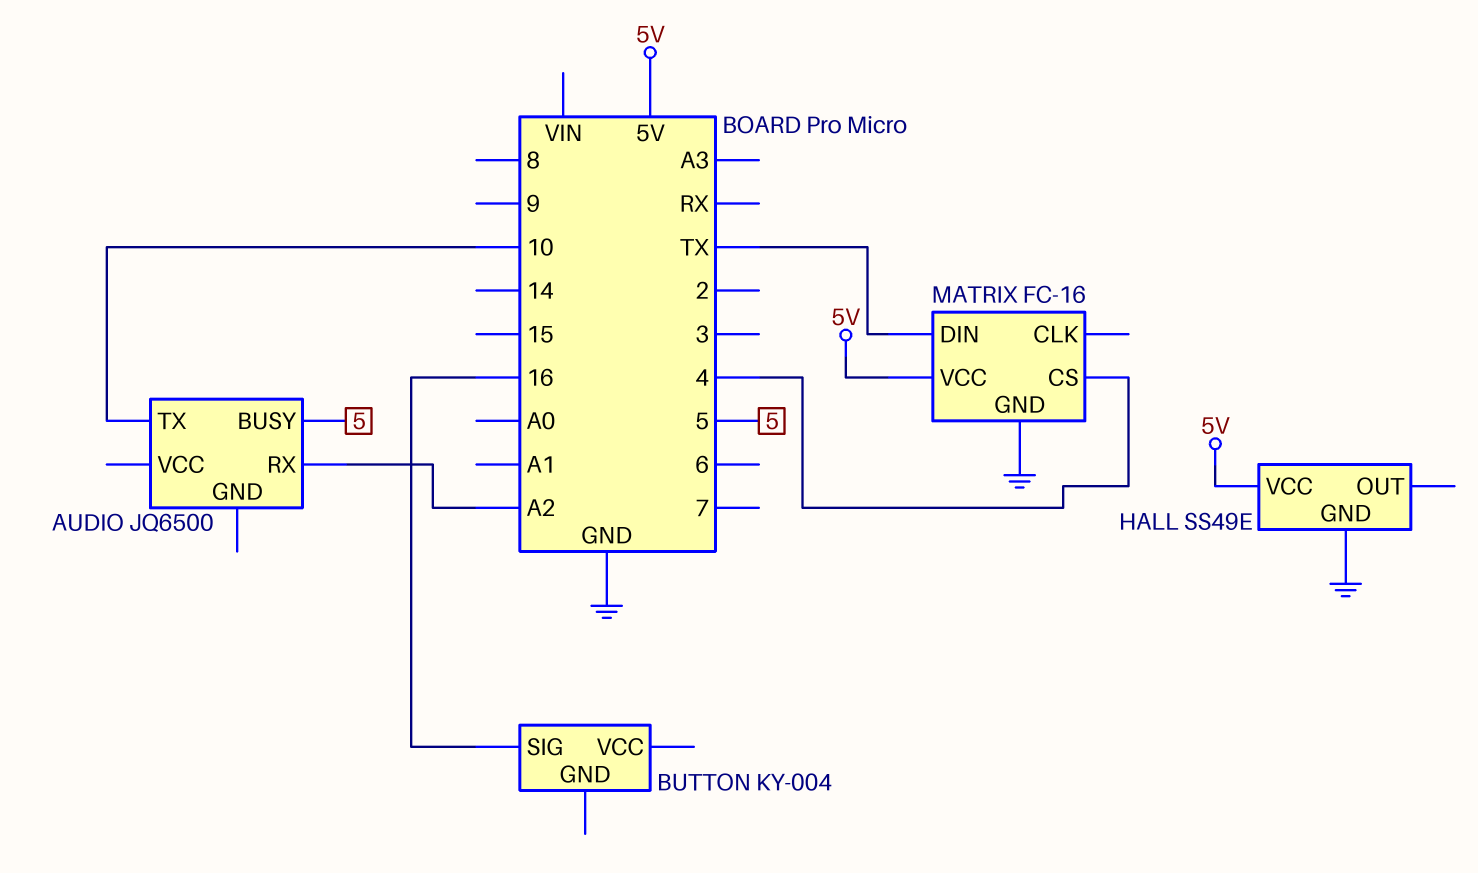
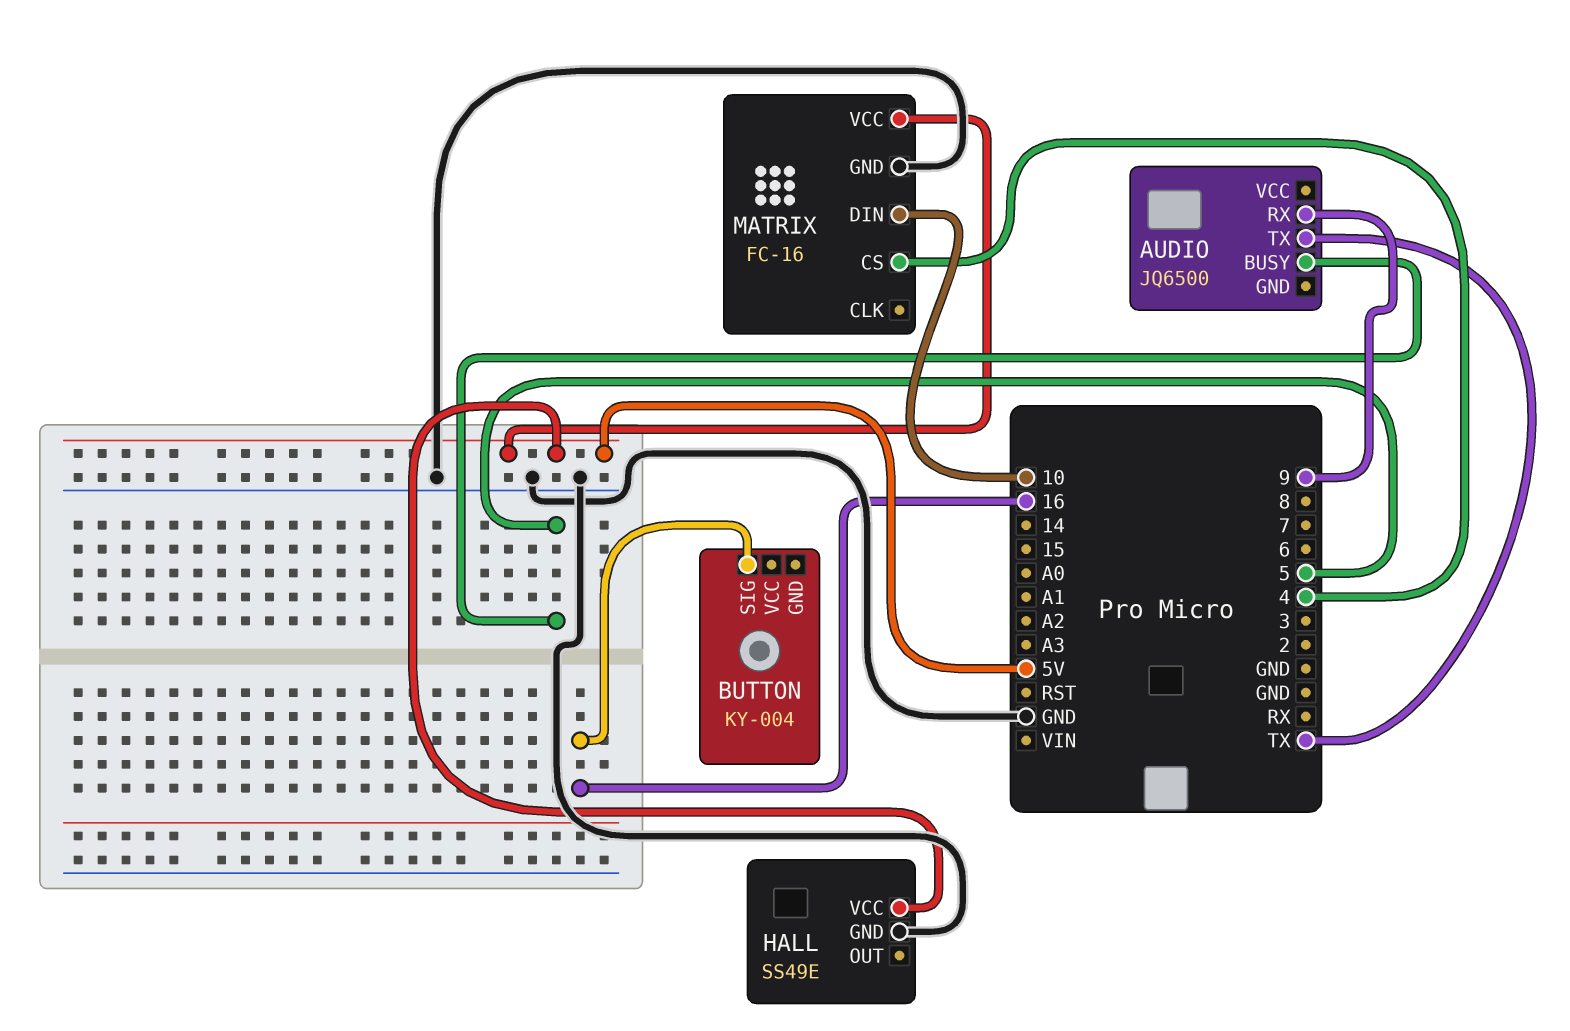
AUDIO pin RX: A2 -> 9
AUDIO pin TX: 10 -> TX
MATRIX pin DIN: TX -> 10

